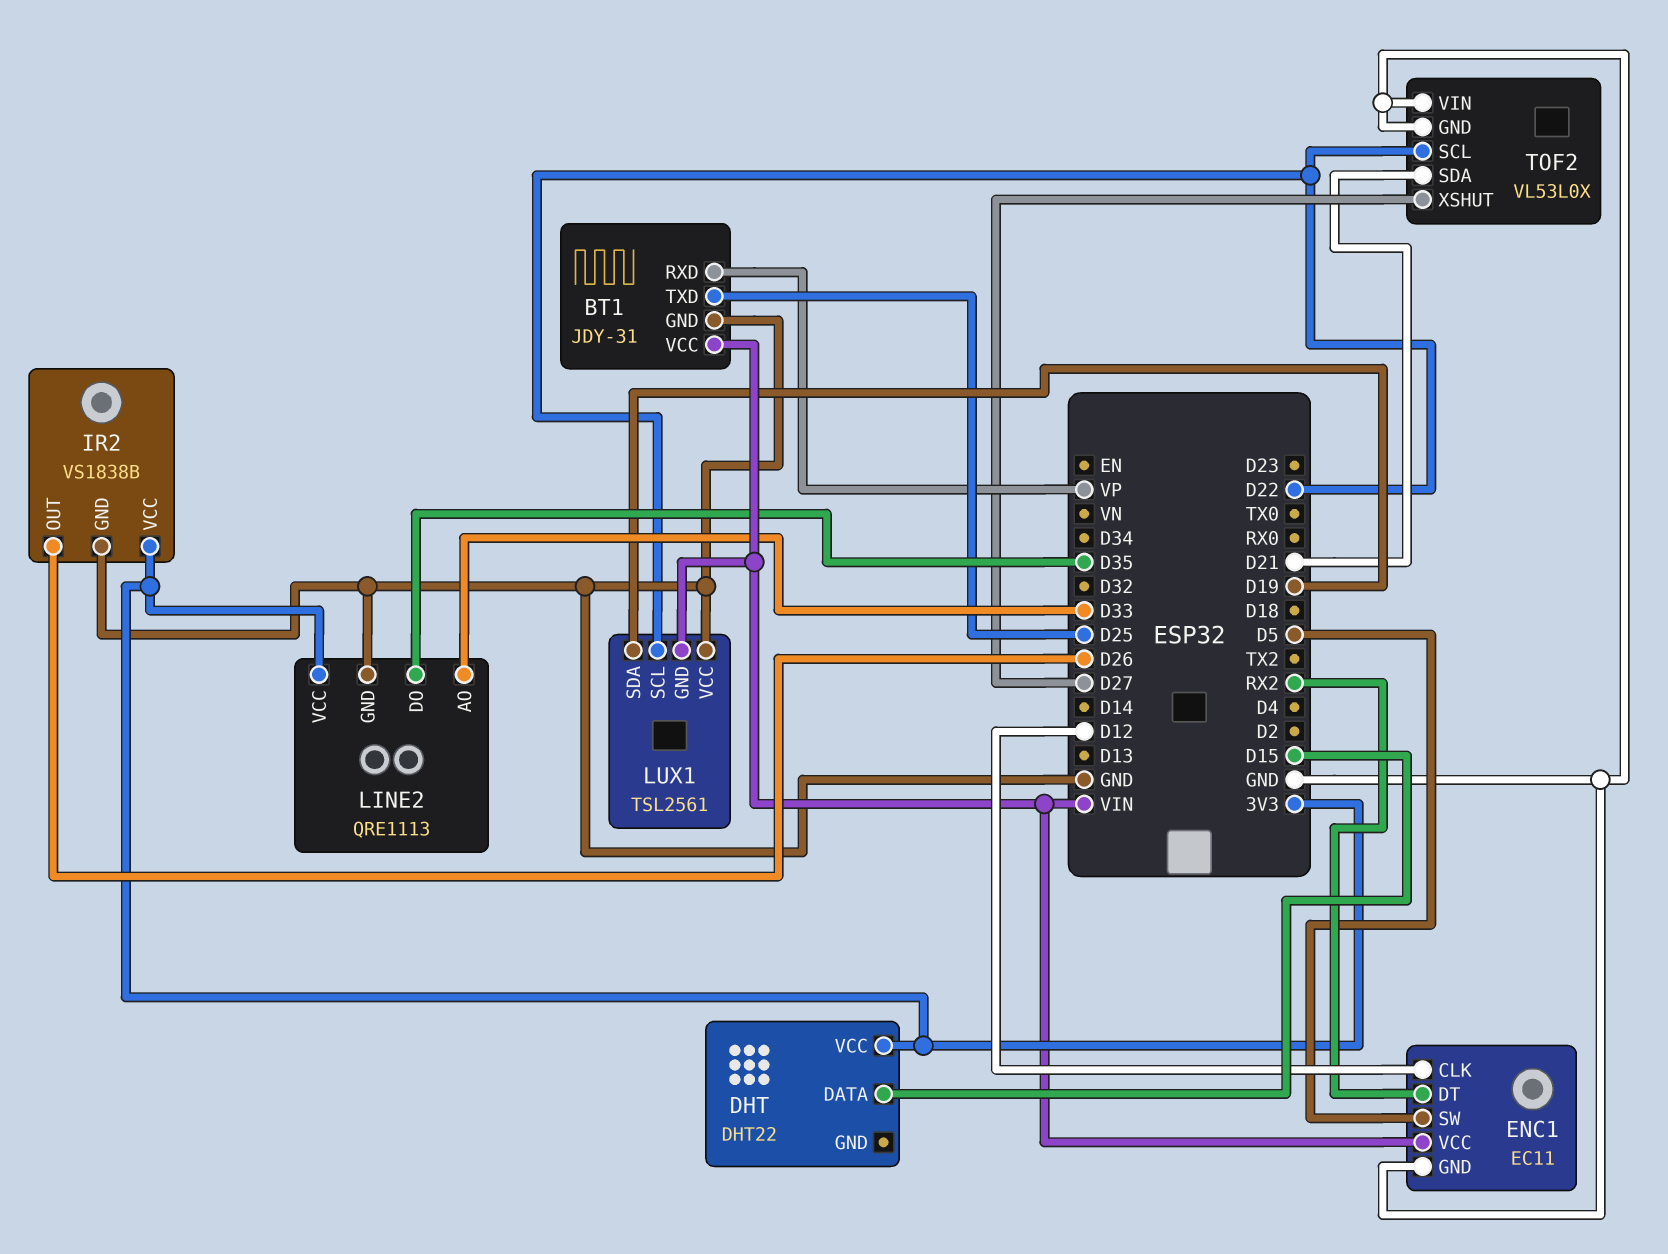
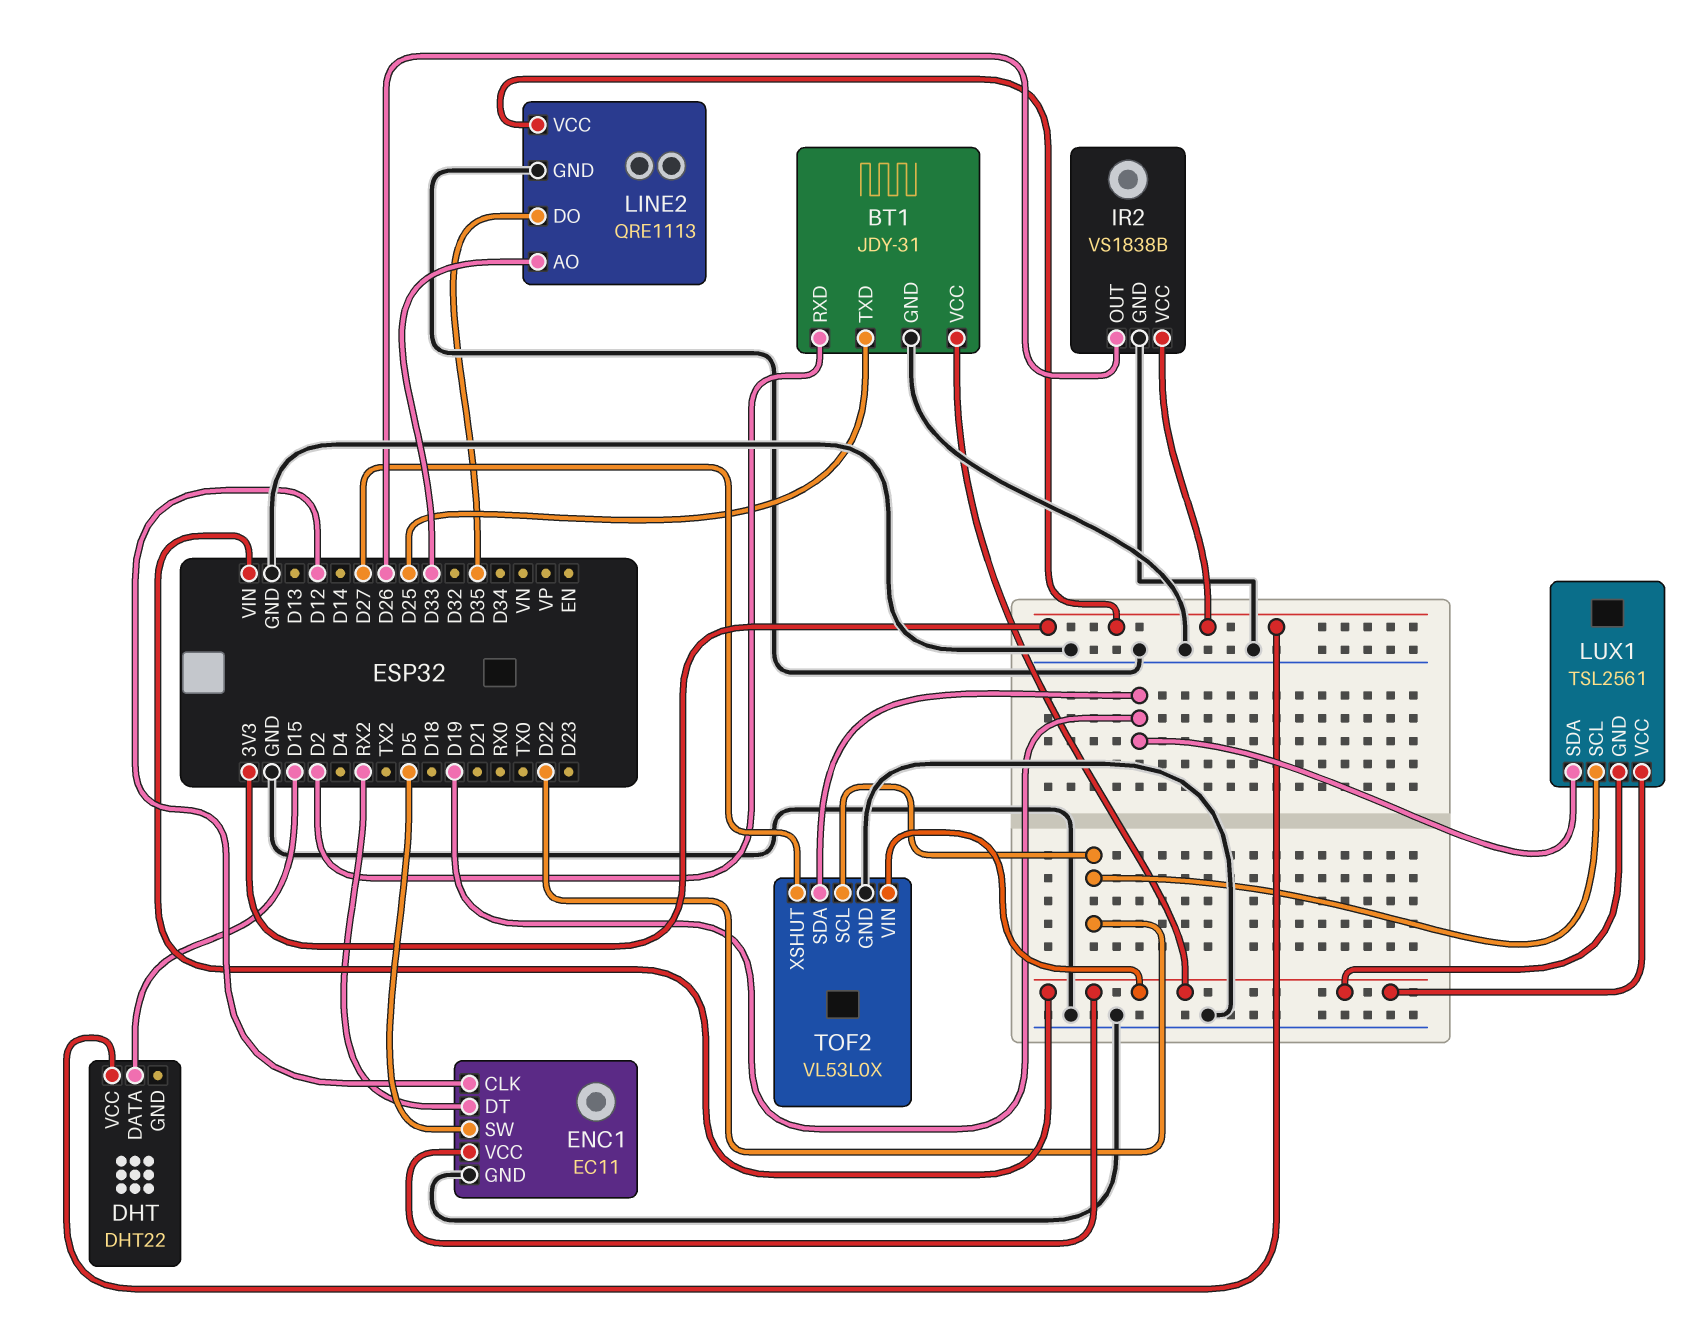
BT1 pin RXD: VP -> D2
LUX1 pin VCC: GND -> VIN
TOF2 pin SDA: D21 -> D19
TOF2 pin VIN: GND -> VIN

